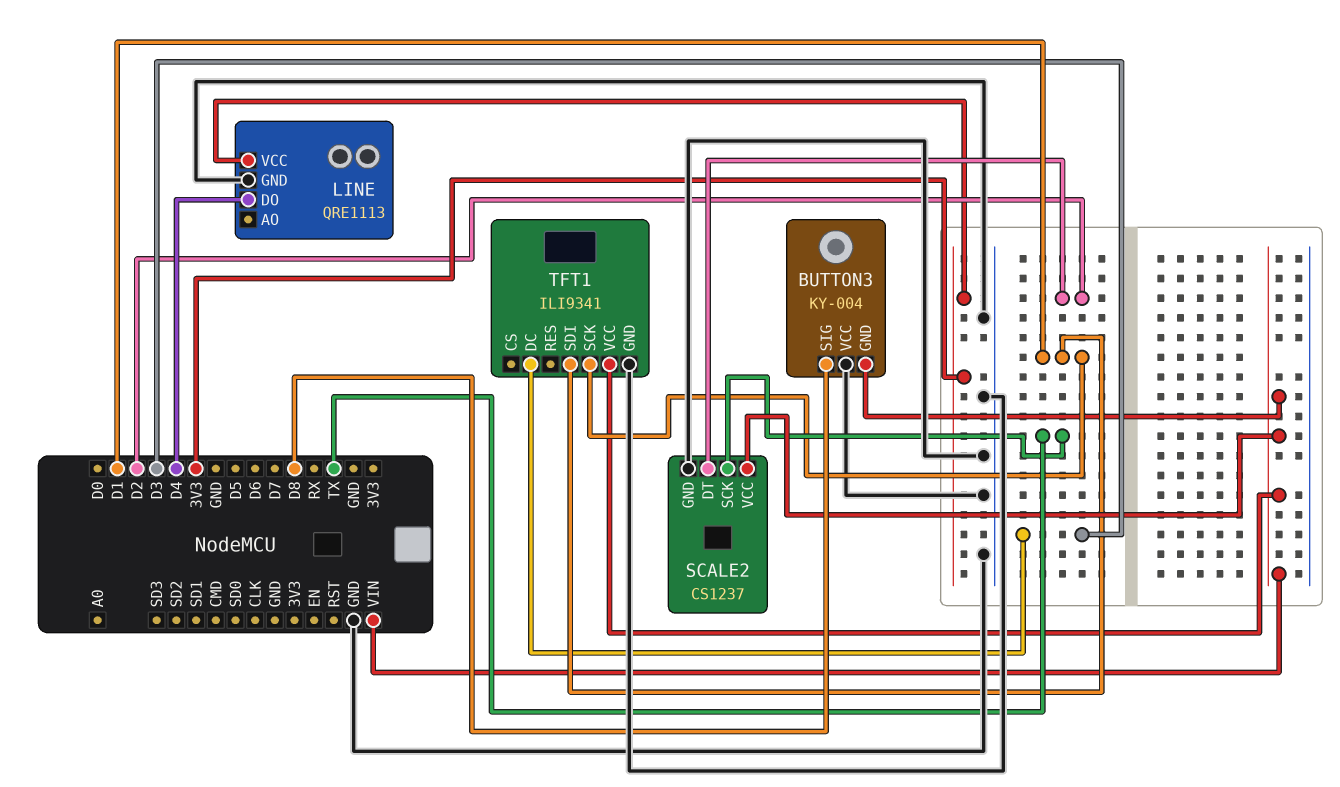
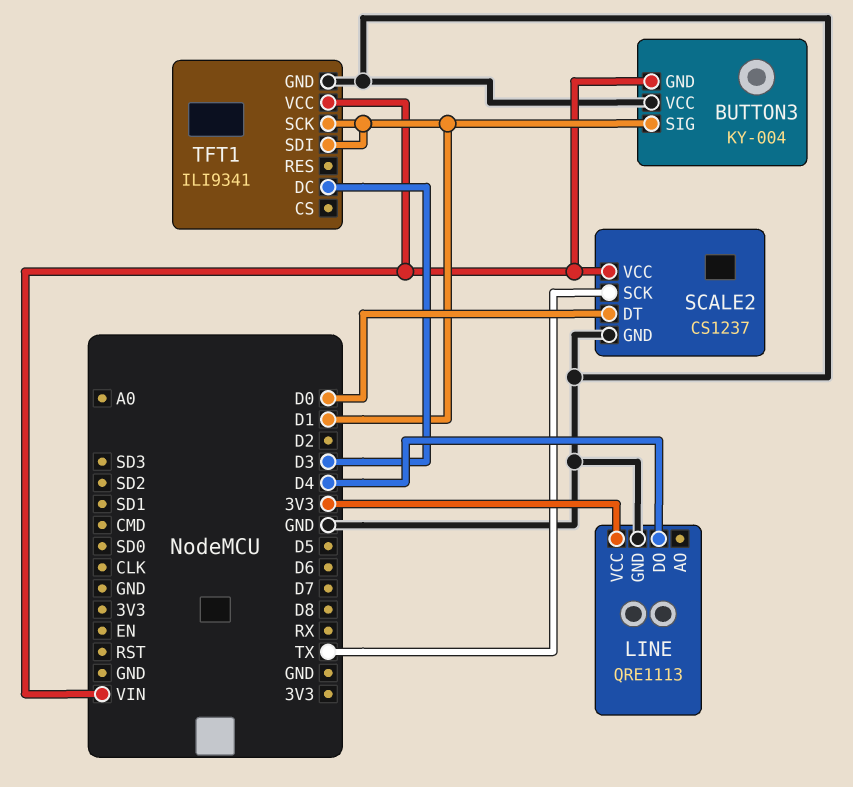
BUTTON3 pin SIG: D8 -> D1
SCALE2 pin DT: D2 -> D0

